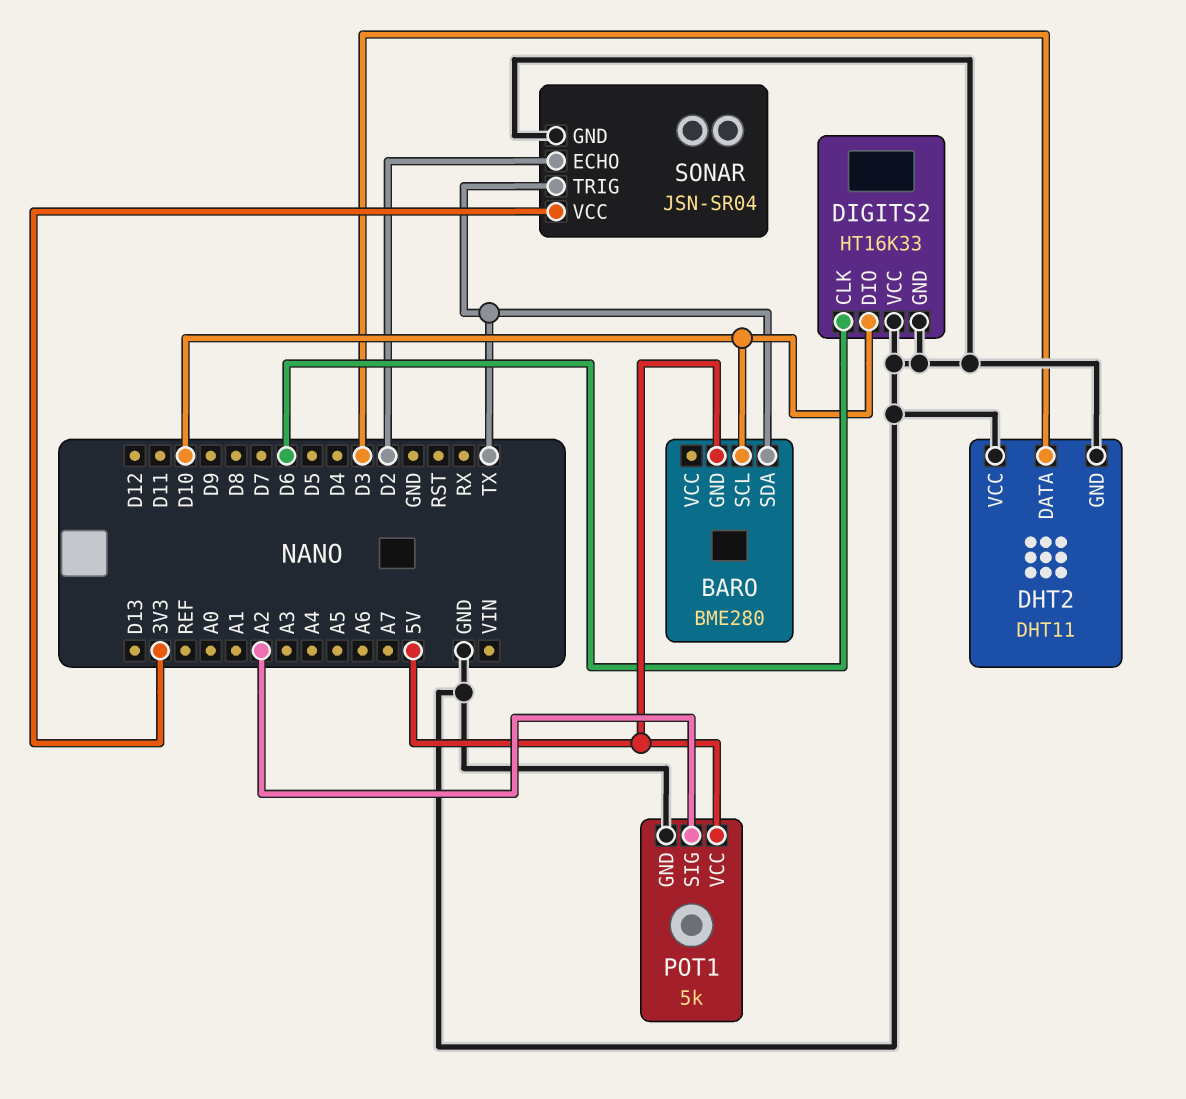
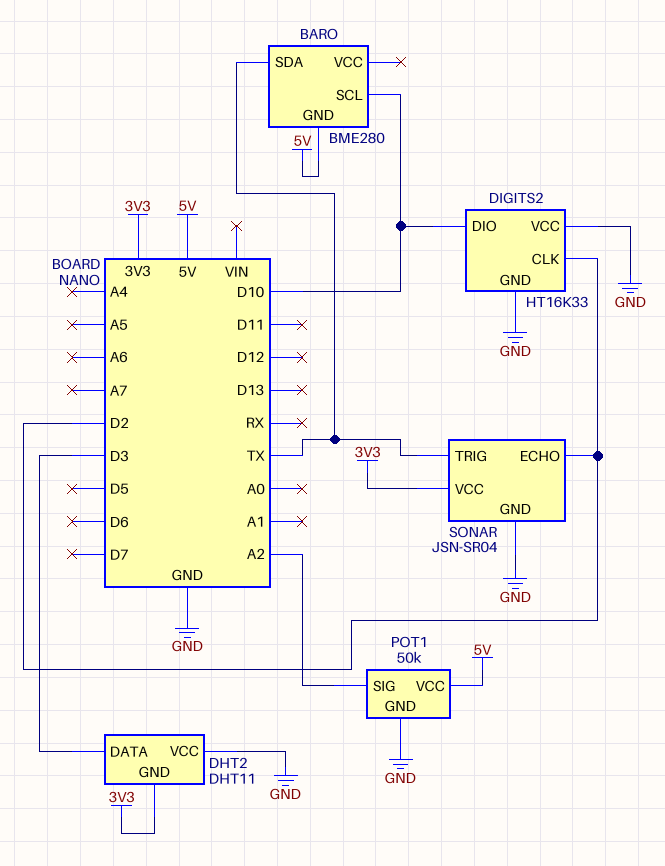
DHT2 pin GND: GND -> 3V3
DIGITS2 pin CLK: D6 -> D2
POT1: 5k -> 50k

